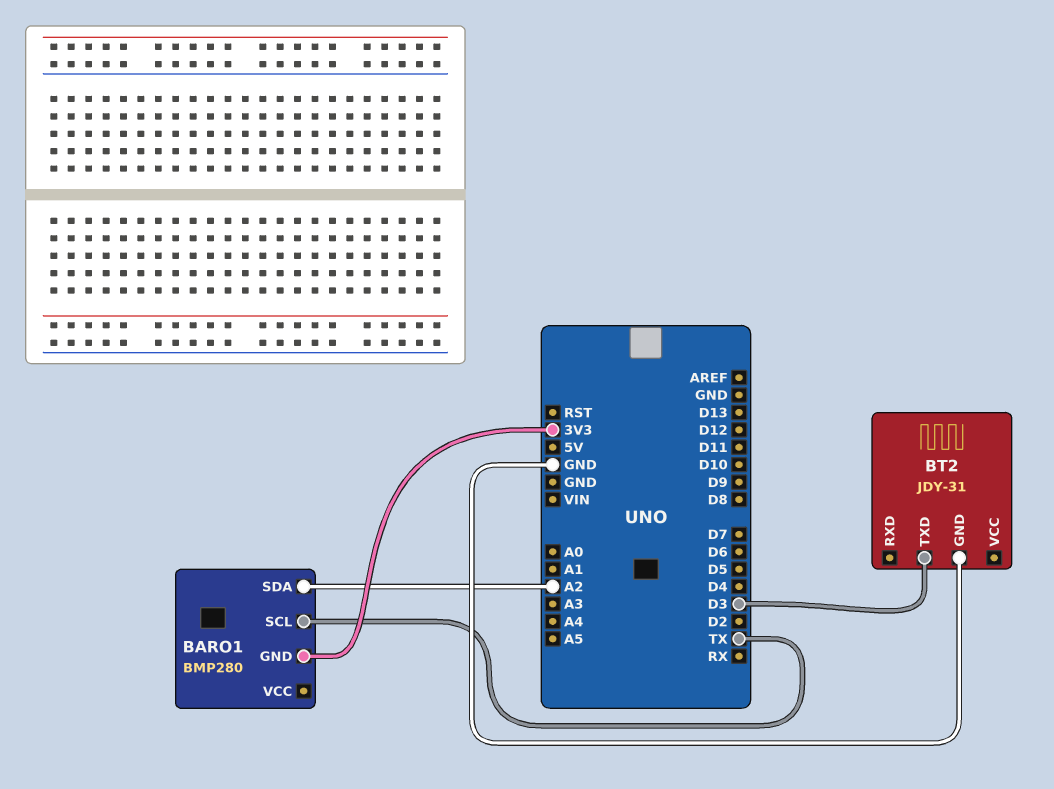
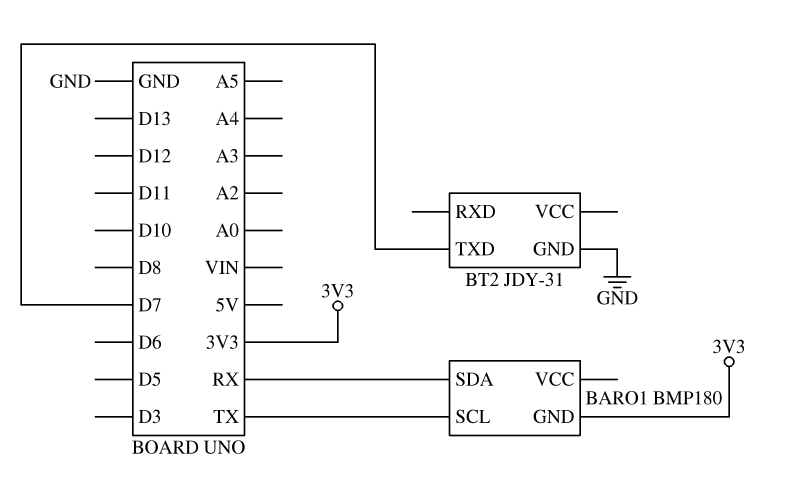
BARO1: BMP280 -> BMP180
BARO1 pin SDA: A2 -> RX
BT2 pin TXD: D3 -> D7

